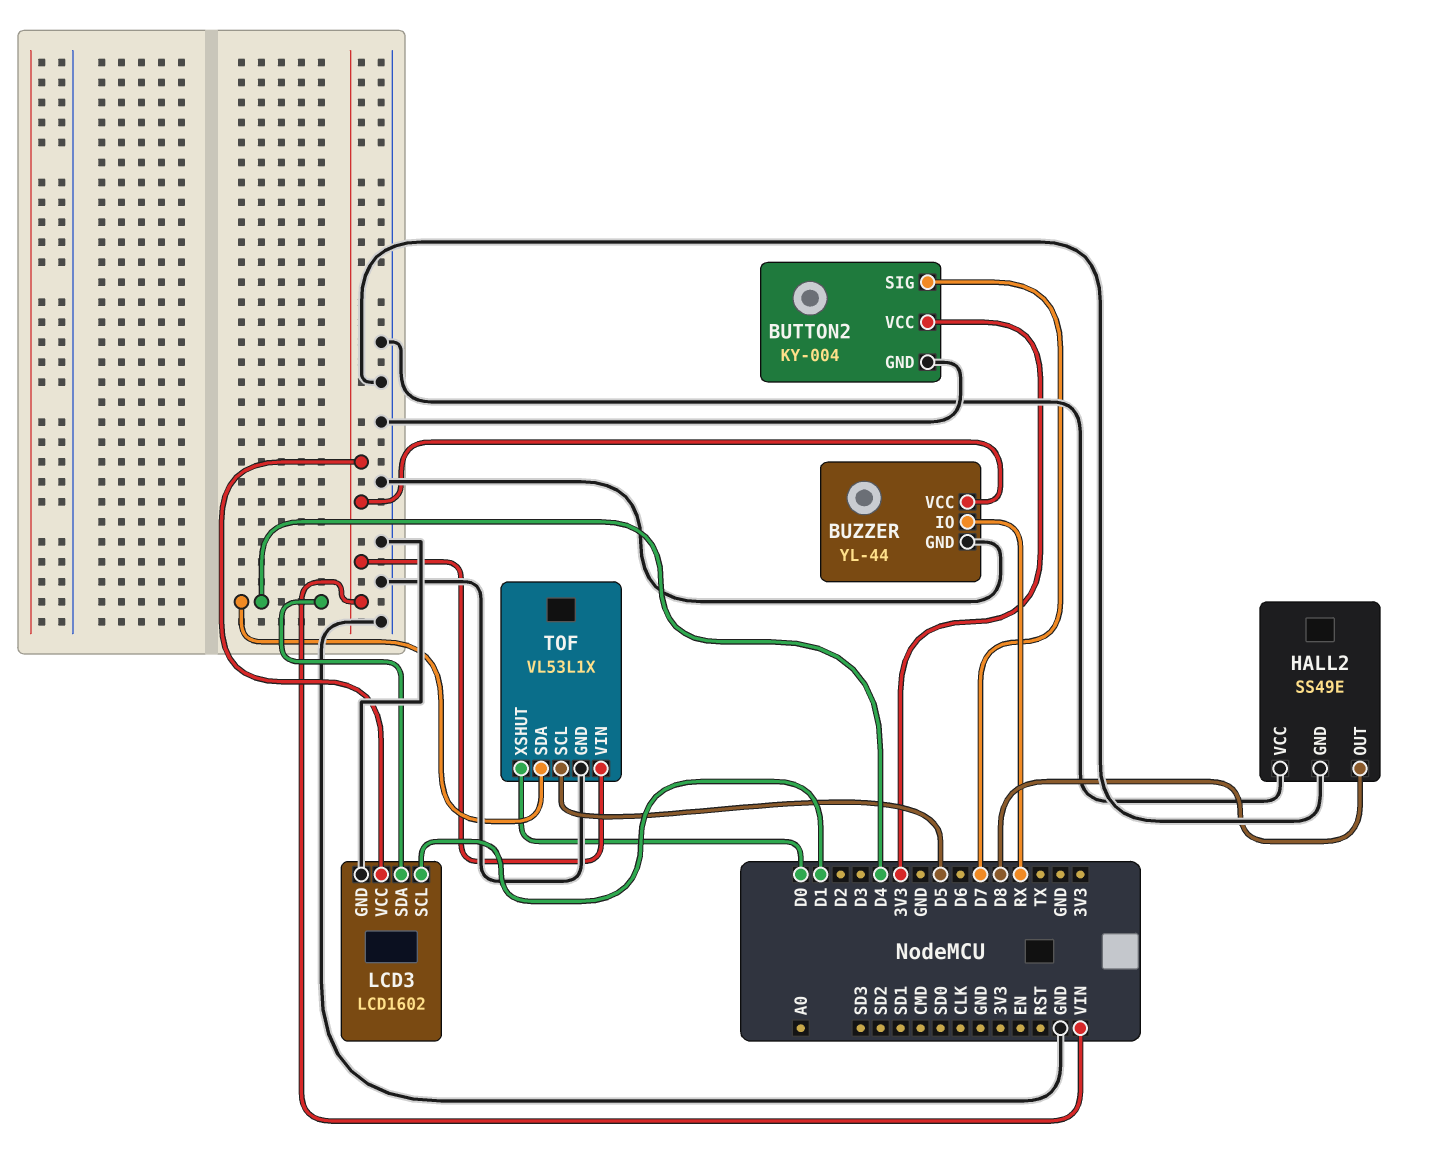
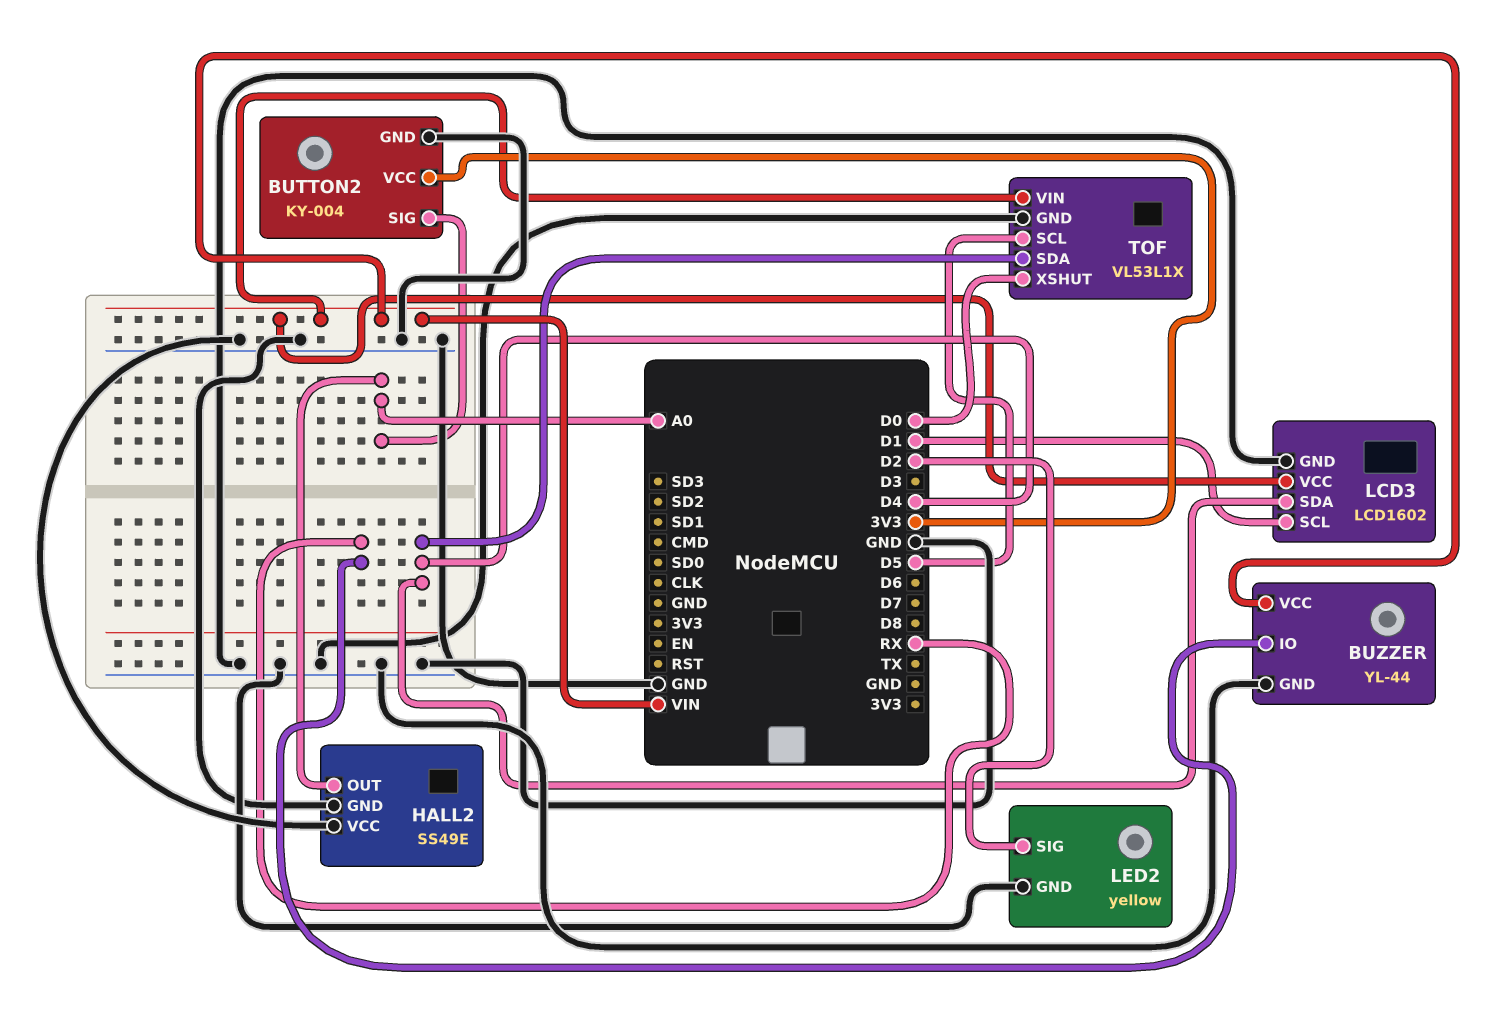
BUTTON2 pin SIG: D7 -> A0
HALL2 pin OUT: D8 -> A0
LED2: none -> yellow
LED2 pin GND: none -> GND
LED2 pin SIG: none -> D2

